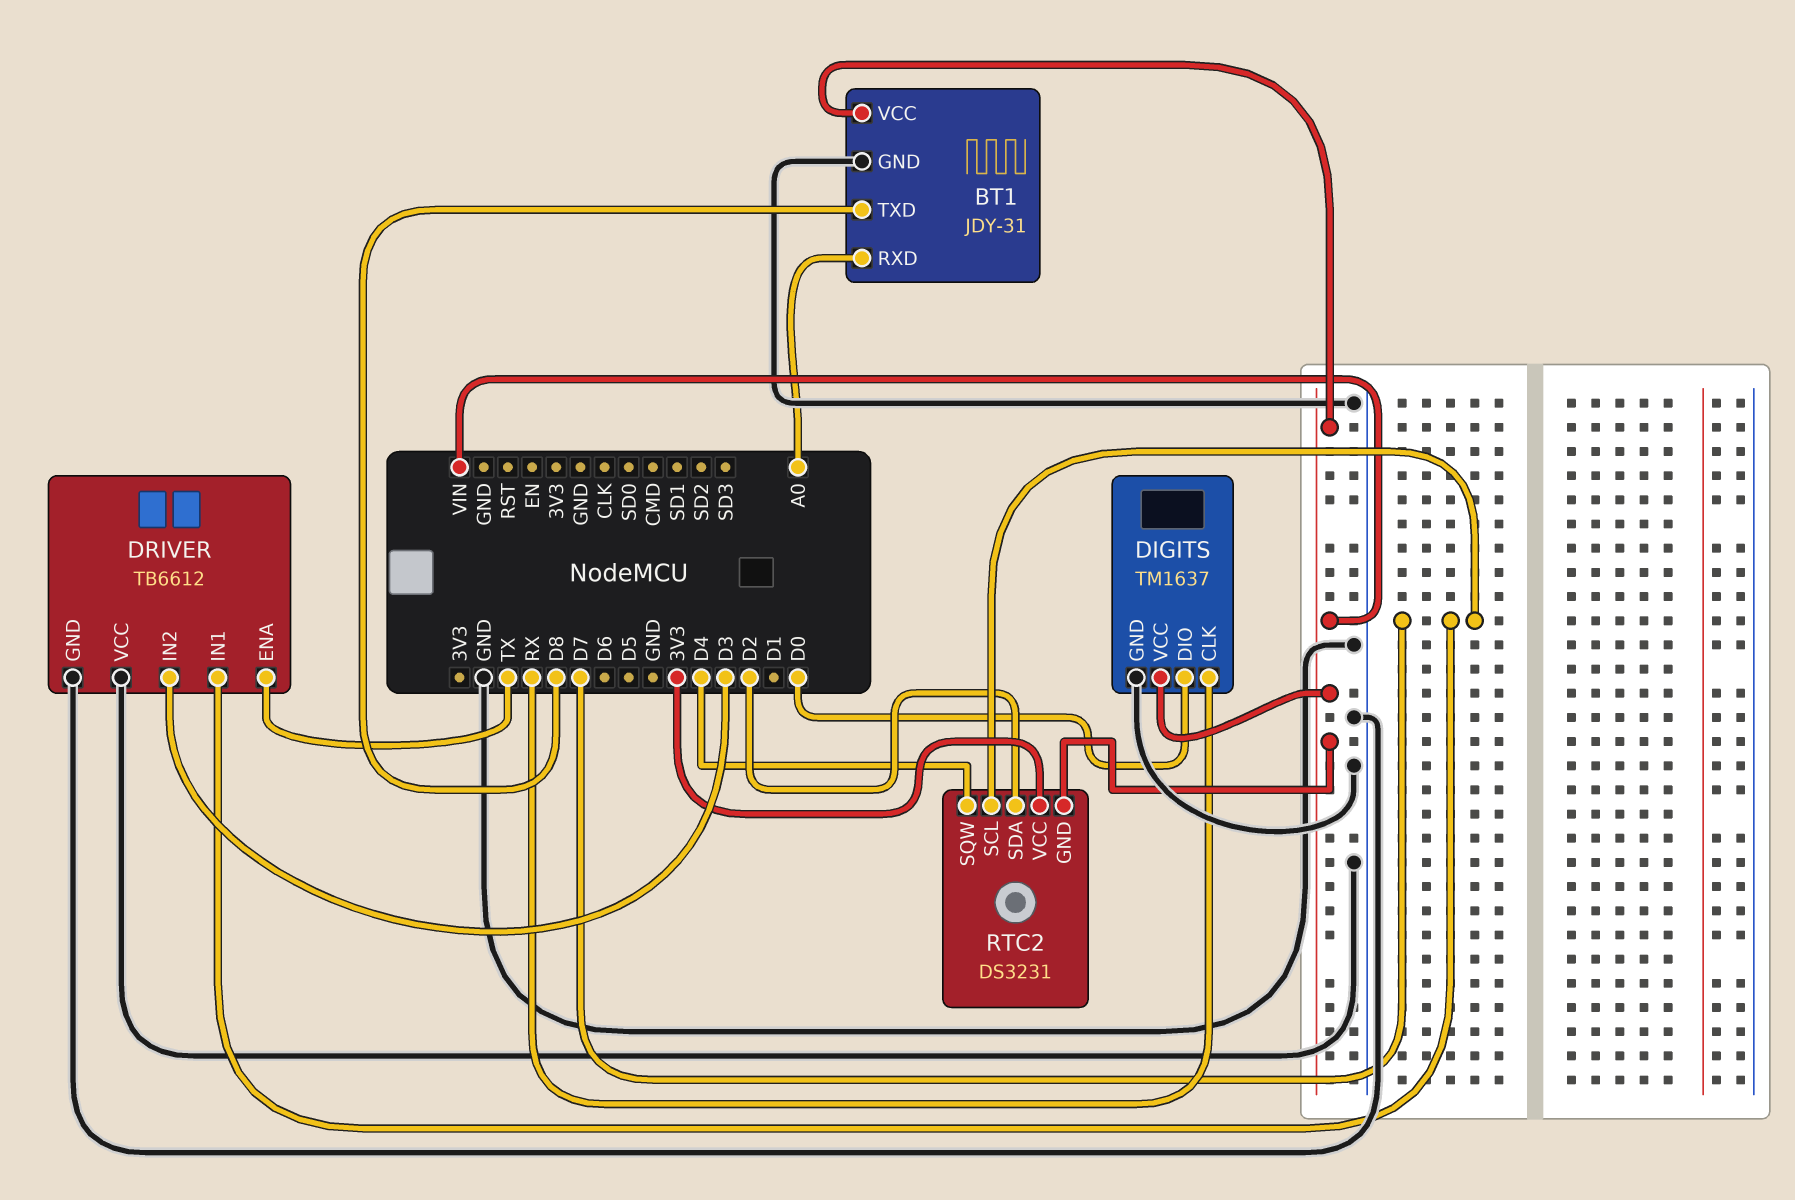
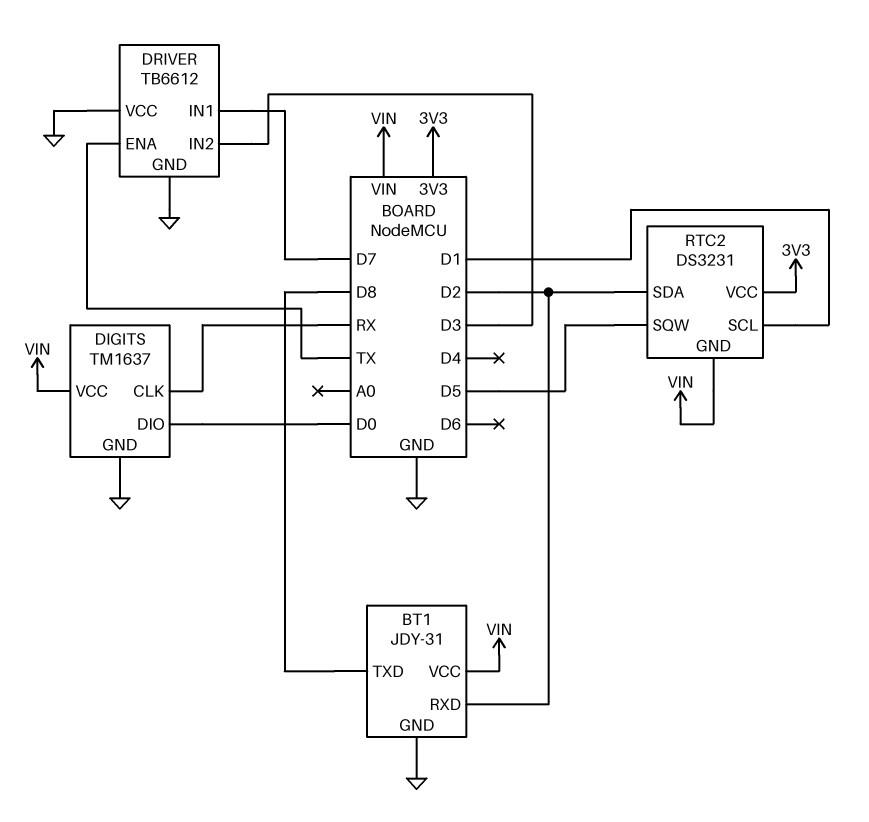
BT1 pin RXD: A0 -> D2
RTC2 pin SCL: D7 -> D1
RTC2 pin SQW: D4 -> D5

